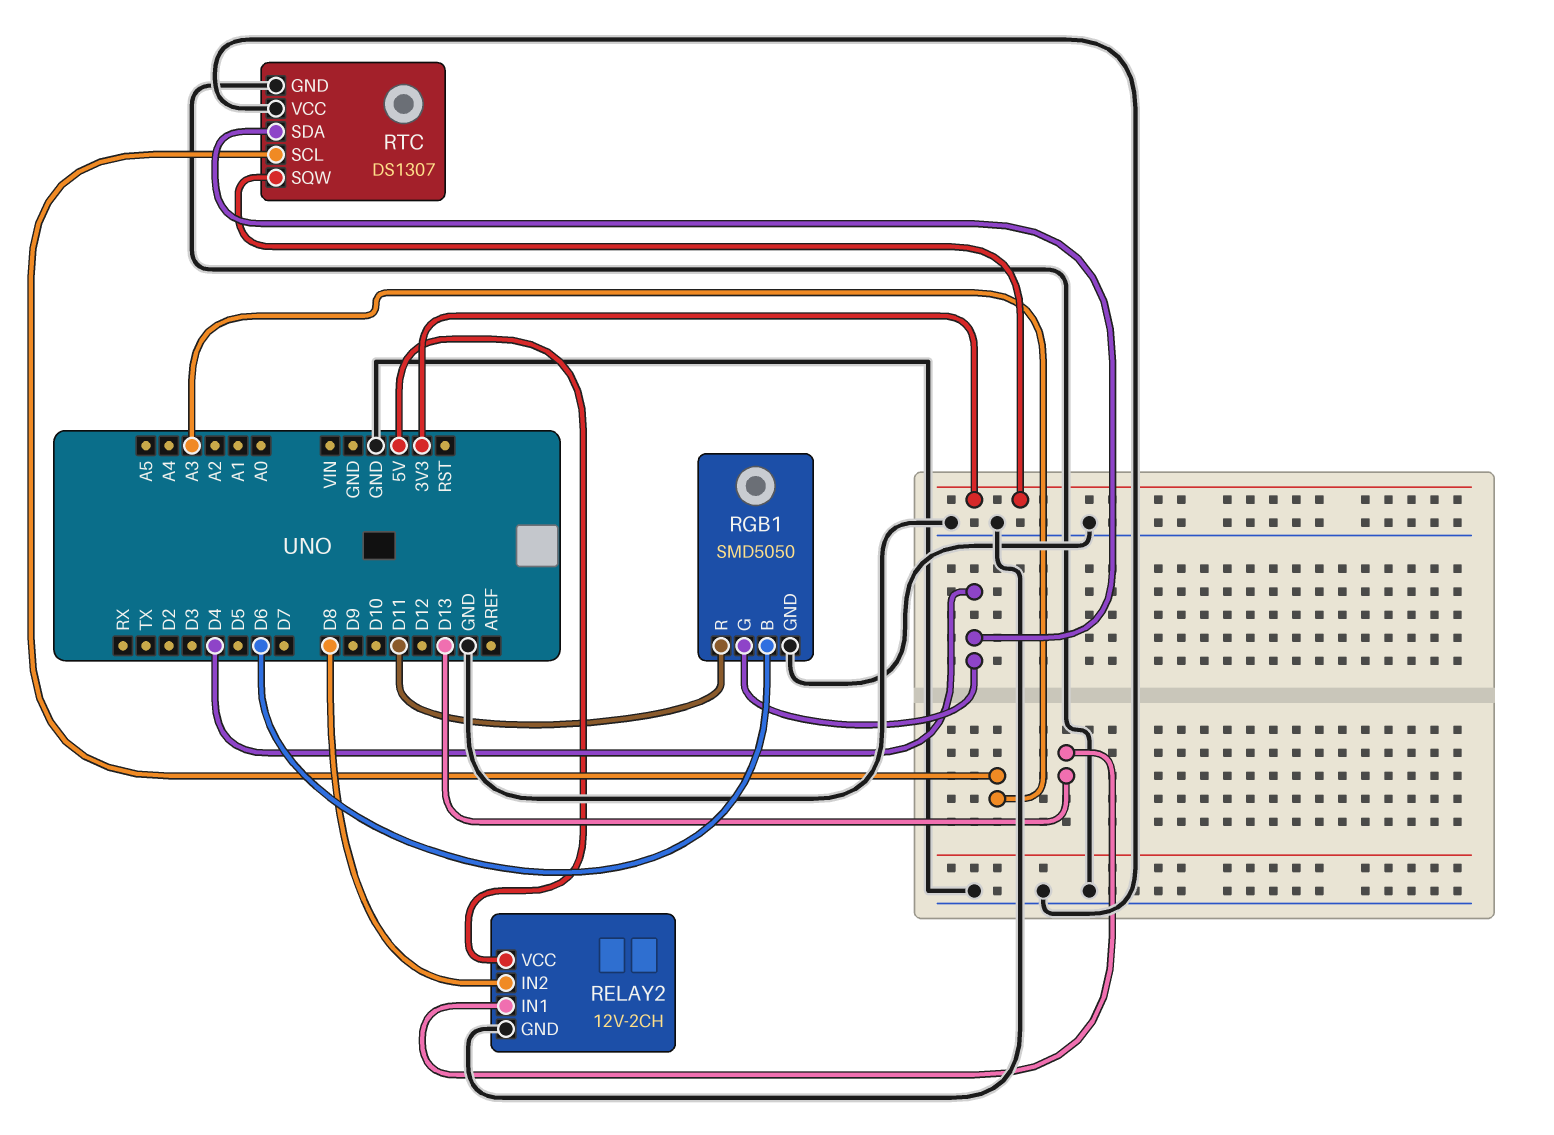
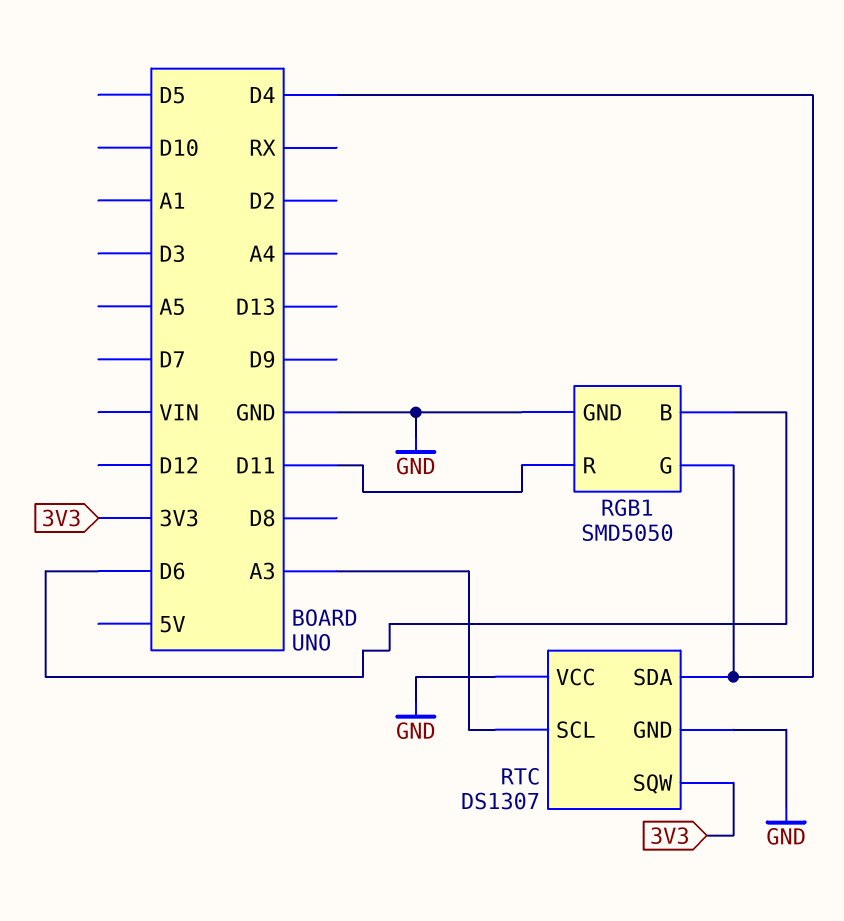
RELAY2: 12V-2CH -> none
RELAY2 pin GND: GND -> none
RELAY2 pin IN1: D13 -> none
RELAY2 pin IN2: D8 -> none
RELAY2 pin VCC: 5V -> none

